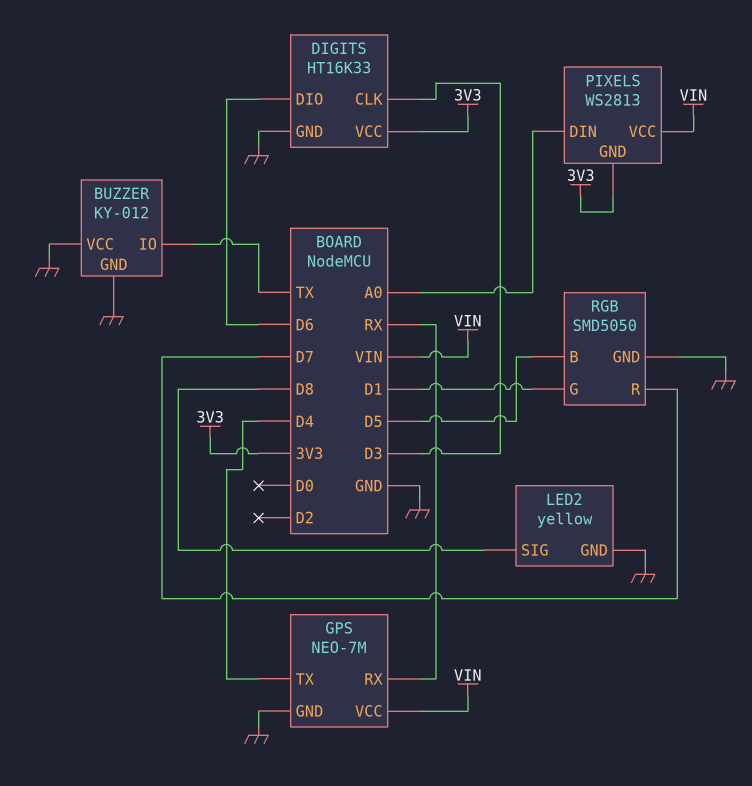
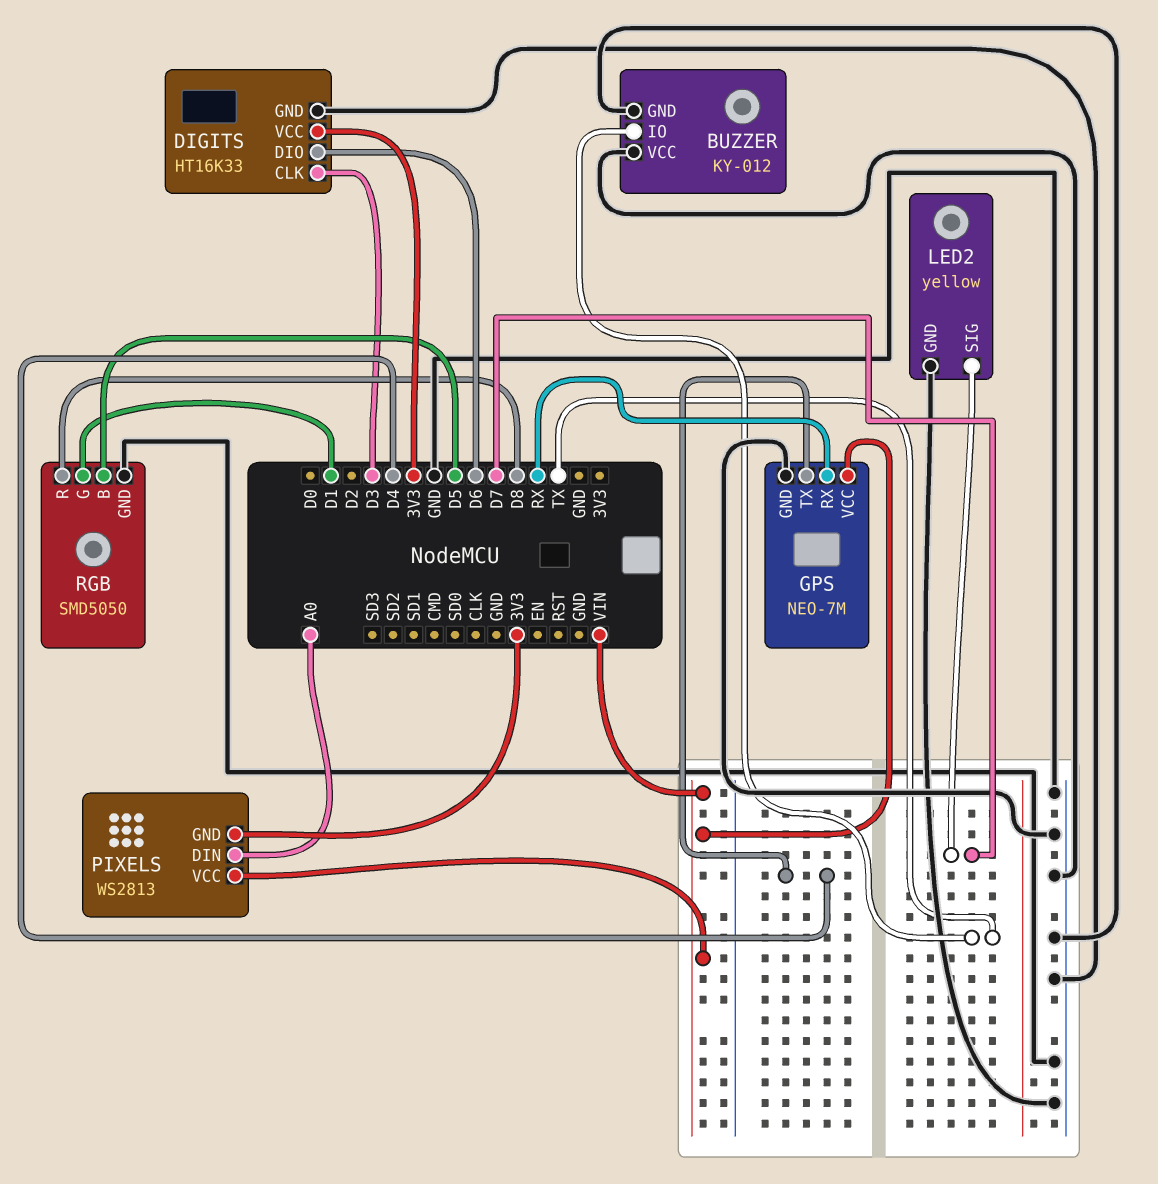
LED2 pin SIG: D8 -> D7
RGB pin R: D7 -> D8

